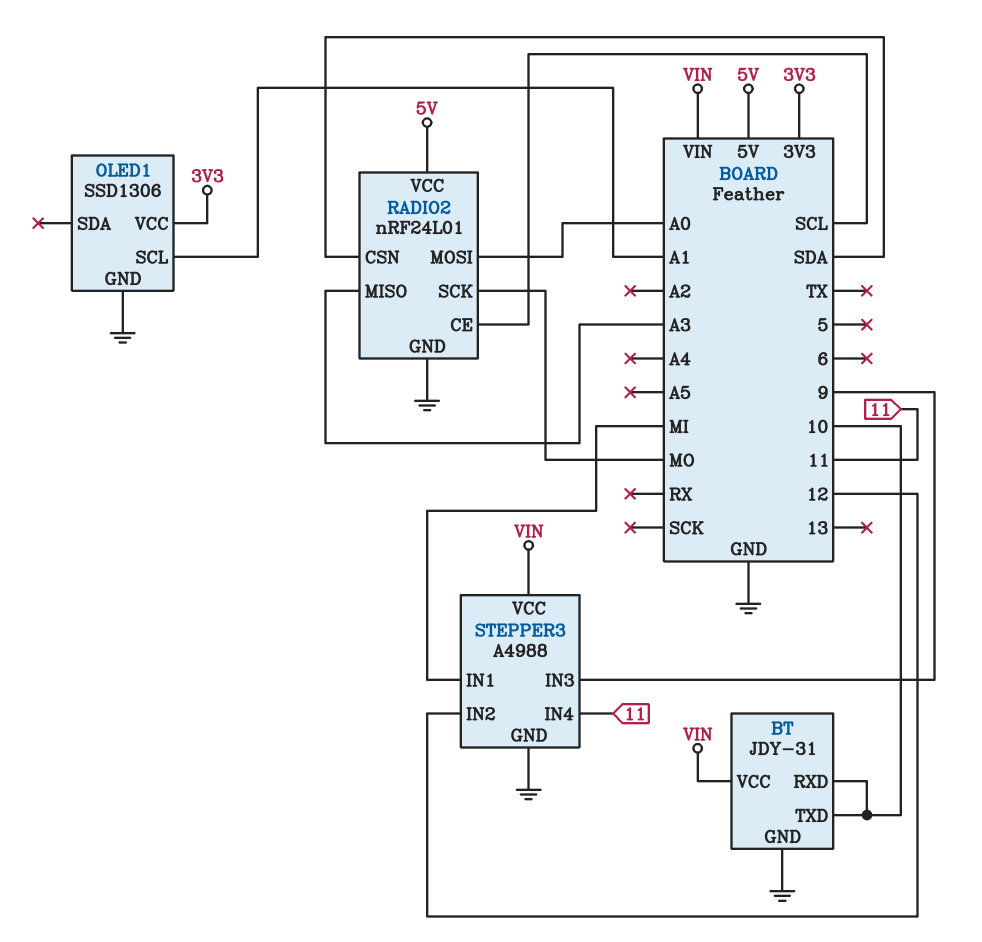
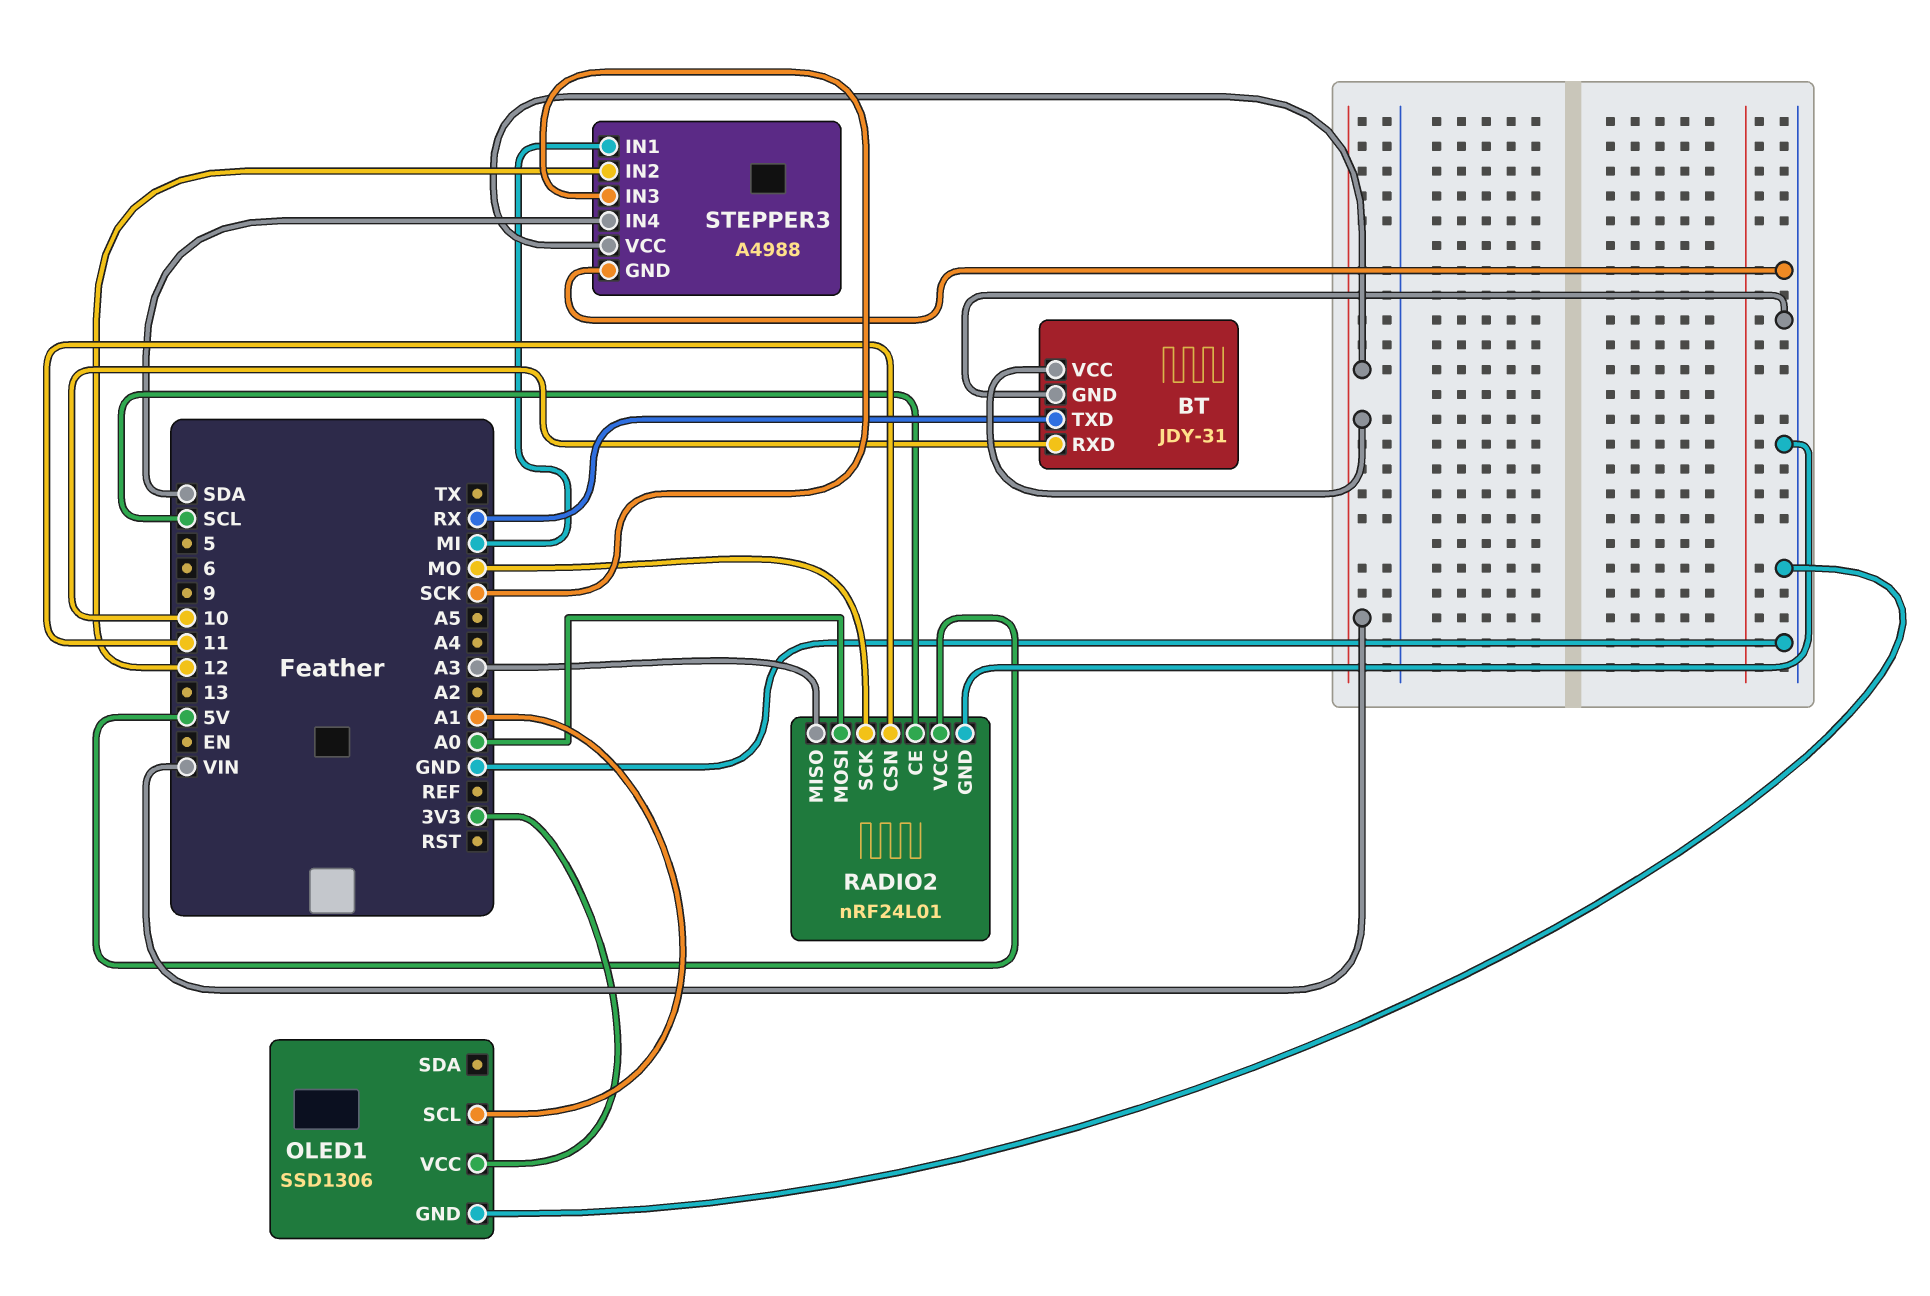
BT pin TXD: 10 -> RX
RADIO2 pin CSN: SDA -> 11
STEPPER3 pin IN3: 9 -> SCK
STEPPER3 pin IN4: 11 -> SDA

